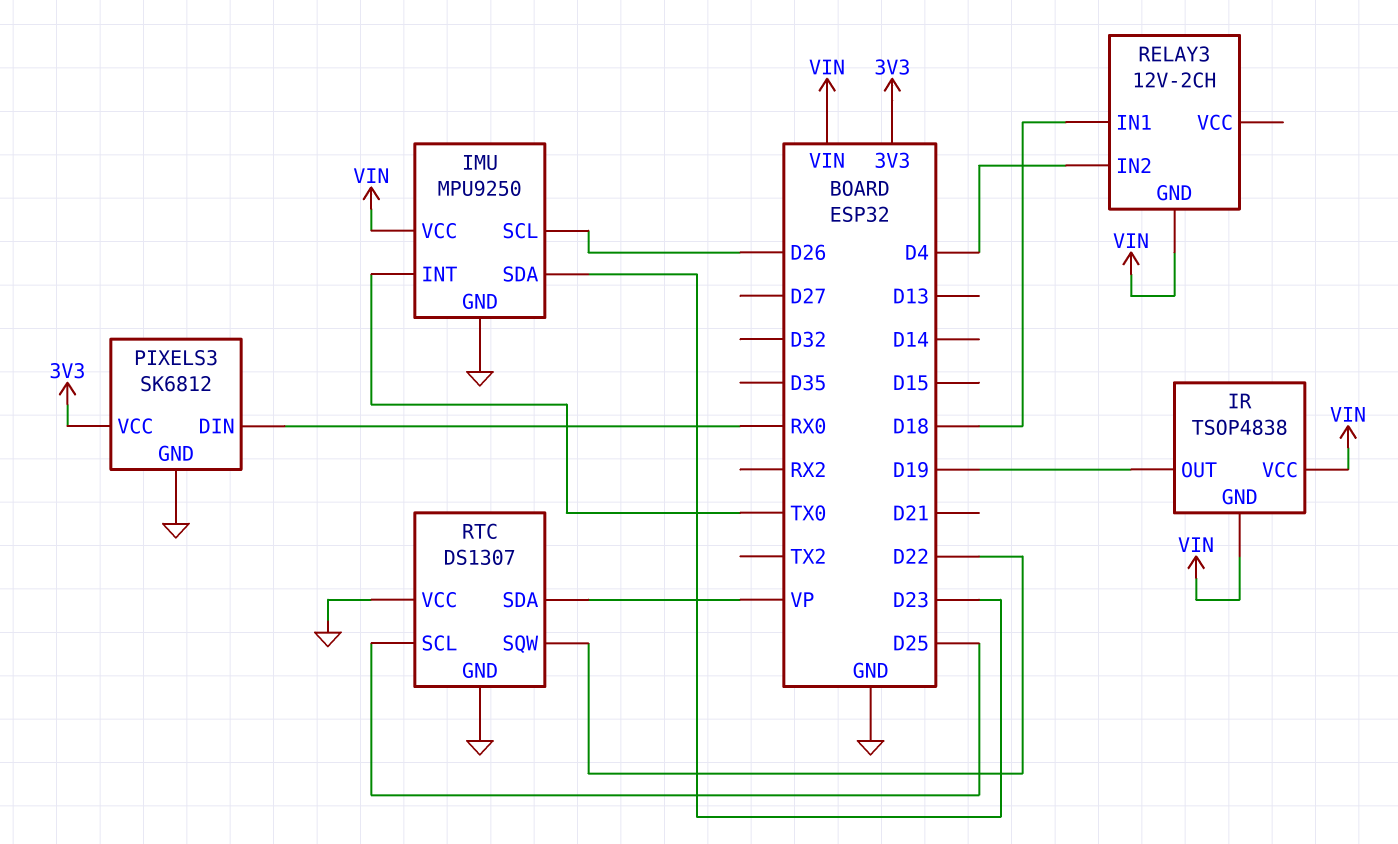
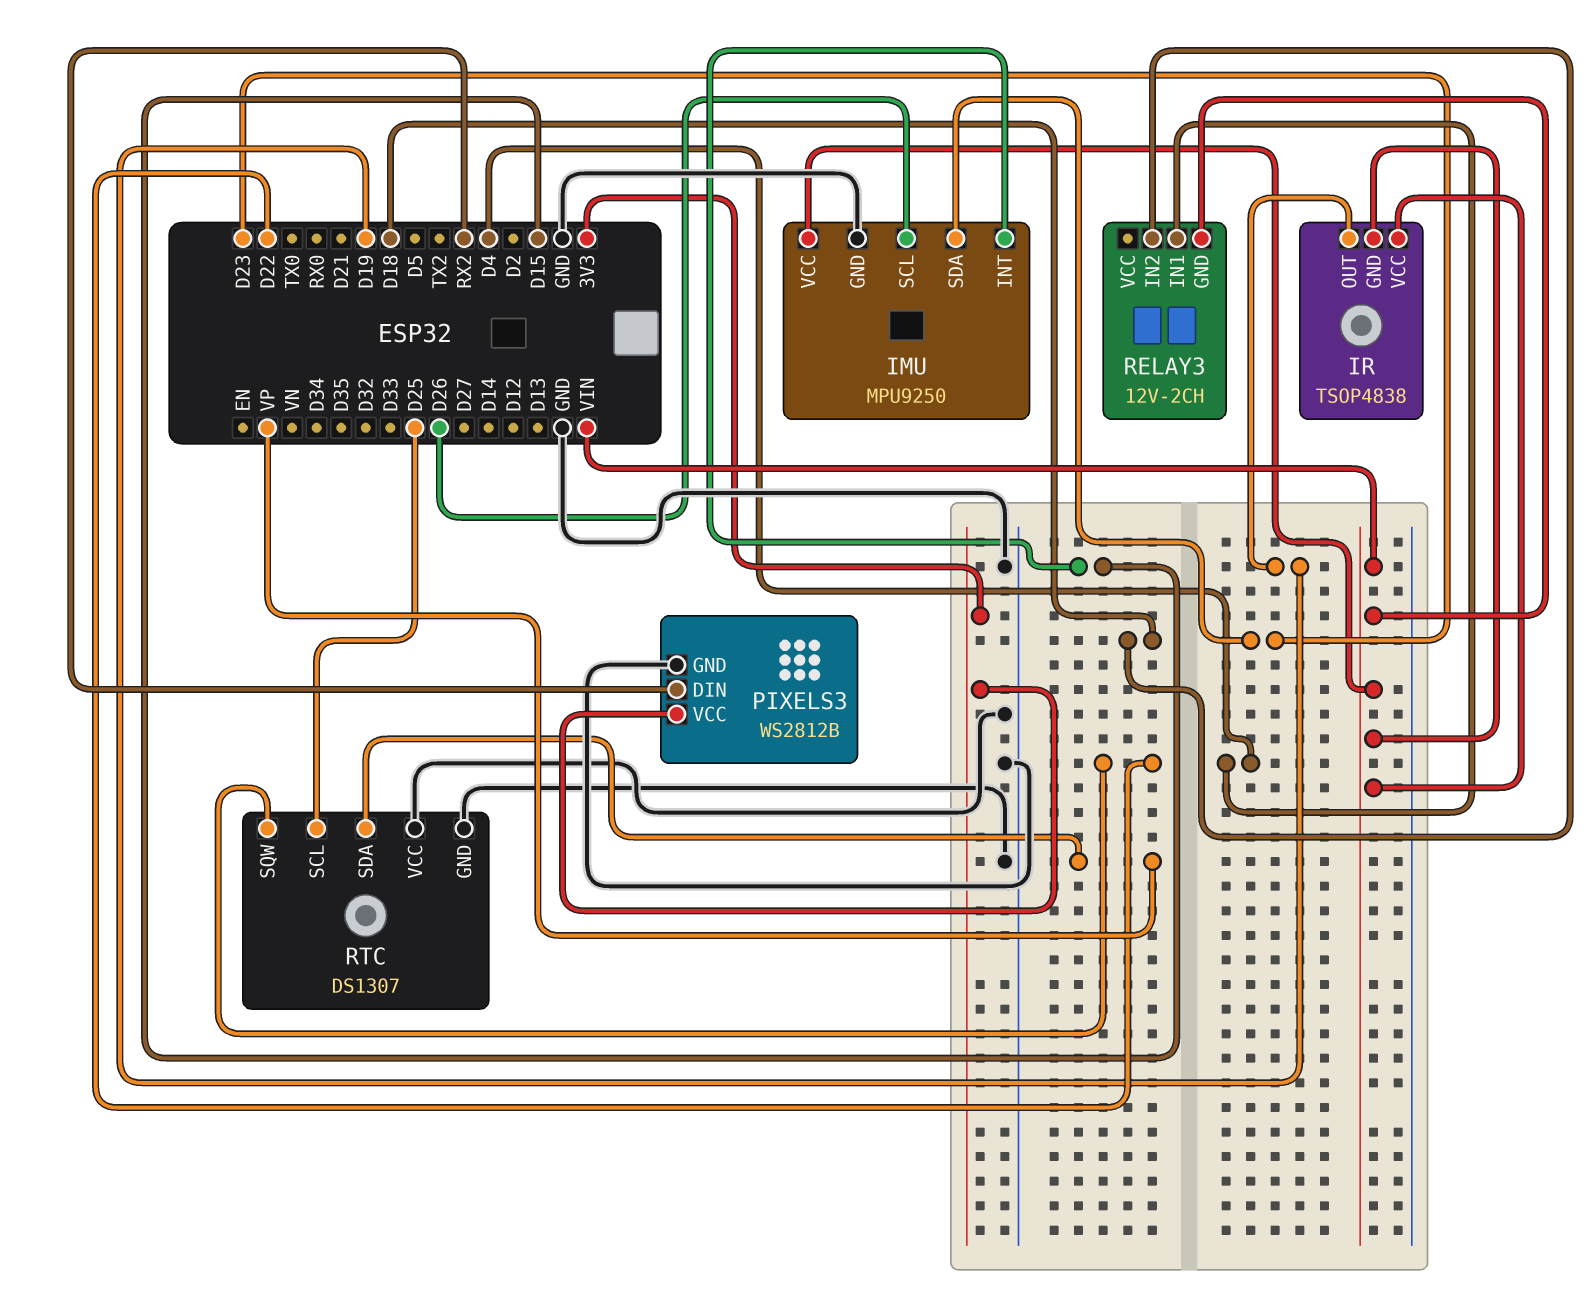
IMU pin INT: TX0 -> D15
PIXELS3: SK6812 -> WS2812B
PIXELS3 pin DIN: RX0 -> RX2
RELAY3 pin IN1: D18 -> D4
RELAY3 pin IN2: D4 -> D18

